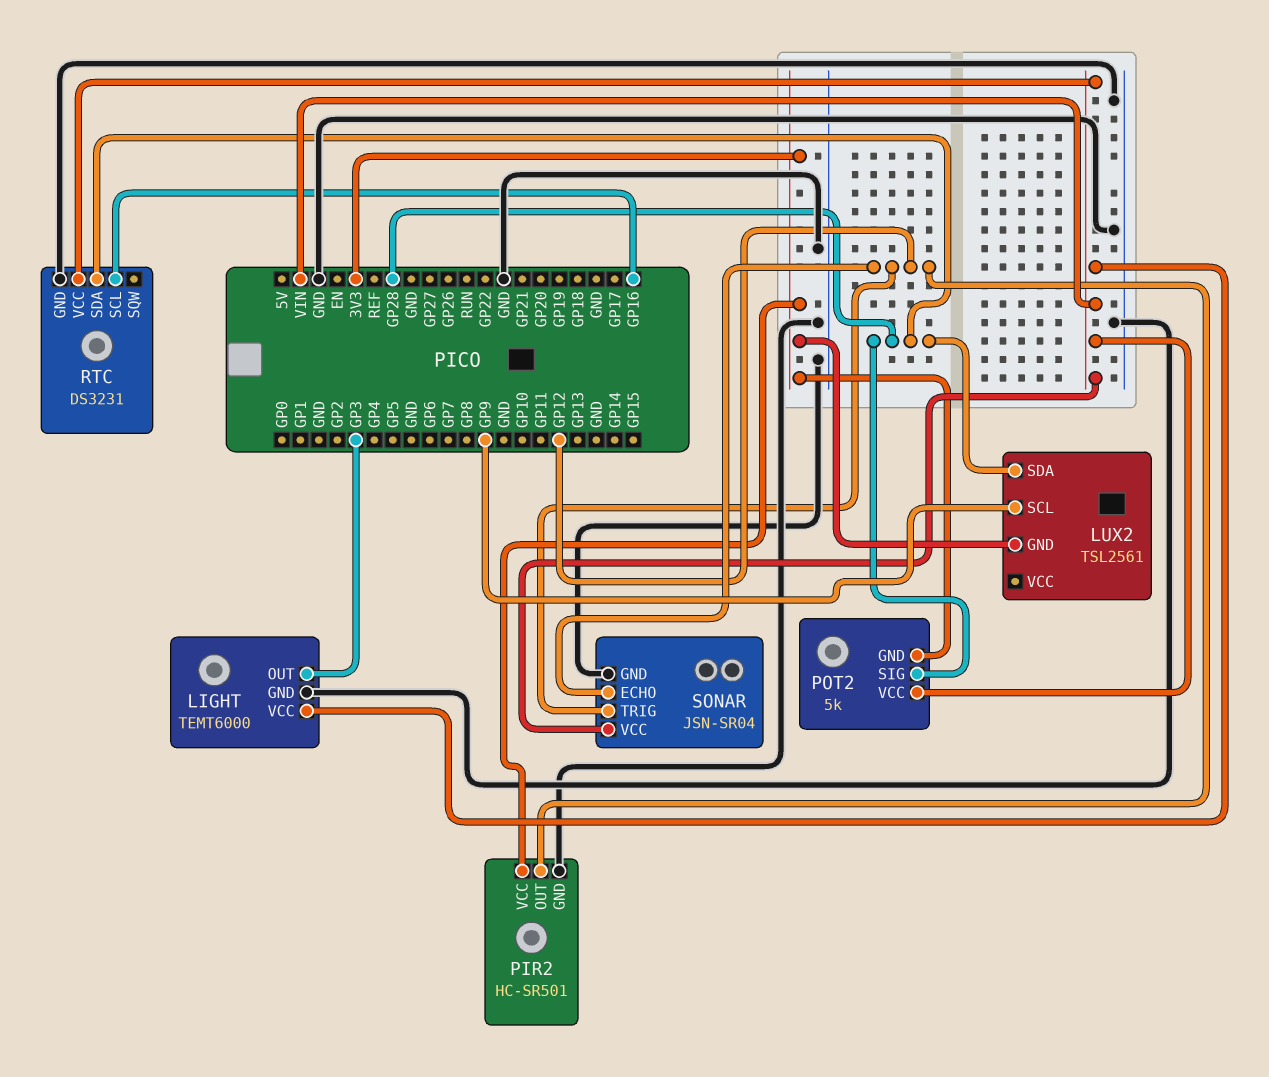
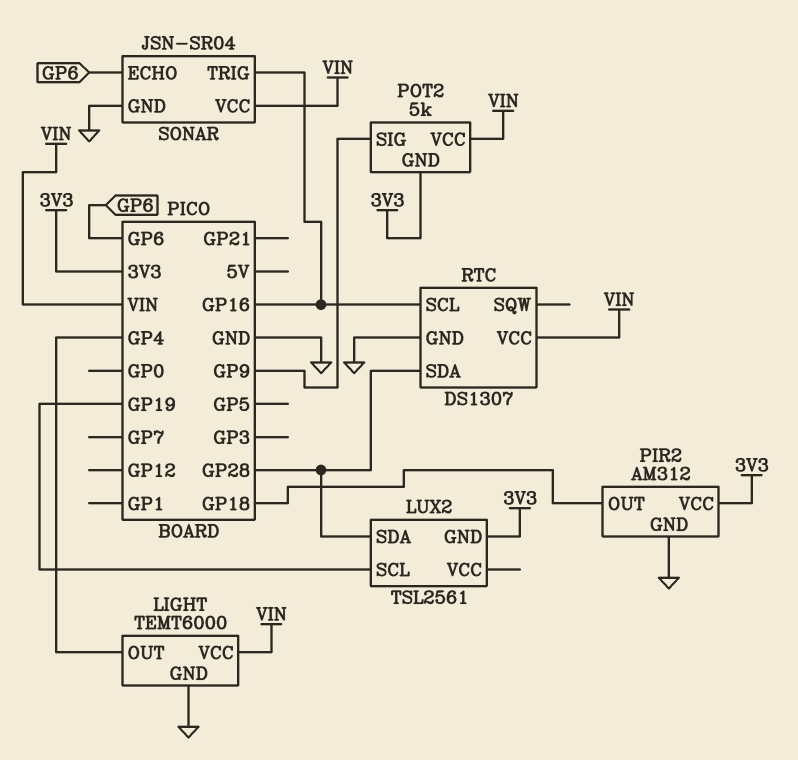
LIGHT pin OUT: GP3 -> GP4
LUX2 pin SCL: GP9 -> GP19
PIR2: HC-SR501 -> AM312
PIR2 pin OUT: GP12 -> GP18
POT2 pin SIG: GP28 -> GP9
RTC: DS3231 -> DS1307
SONAR pin ECHO: GP12 -> GP6
SONAR pin TRIG: GP12 -> GP16

